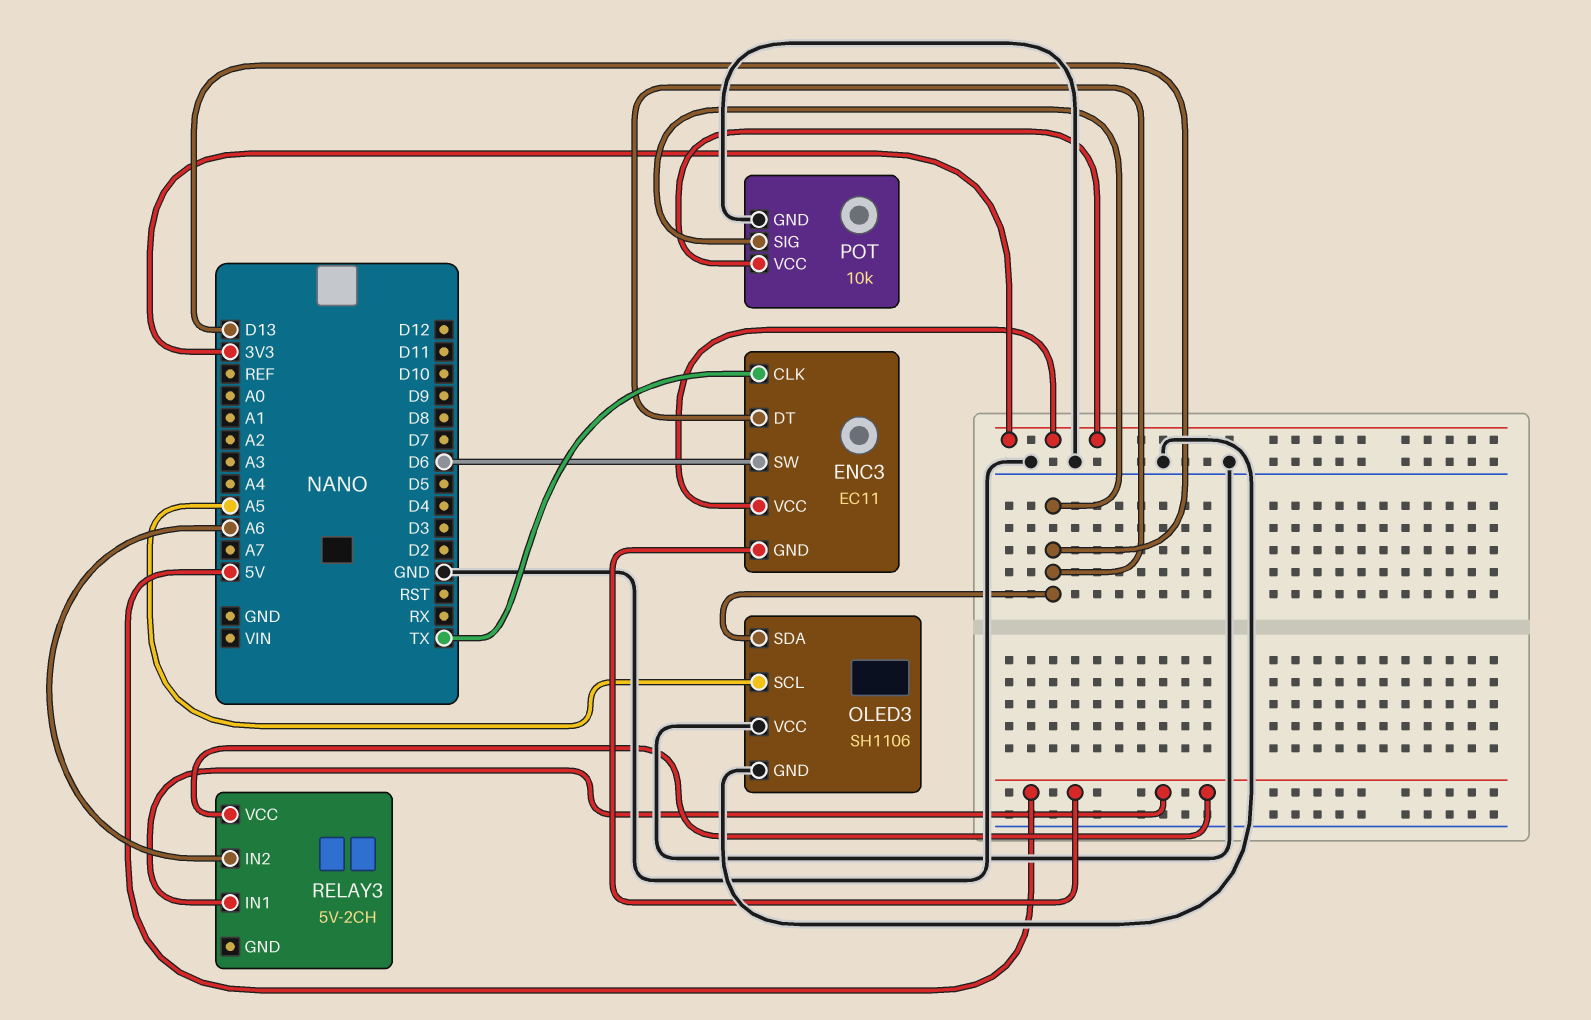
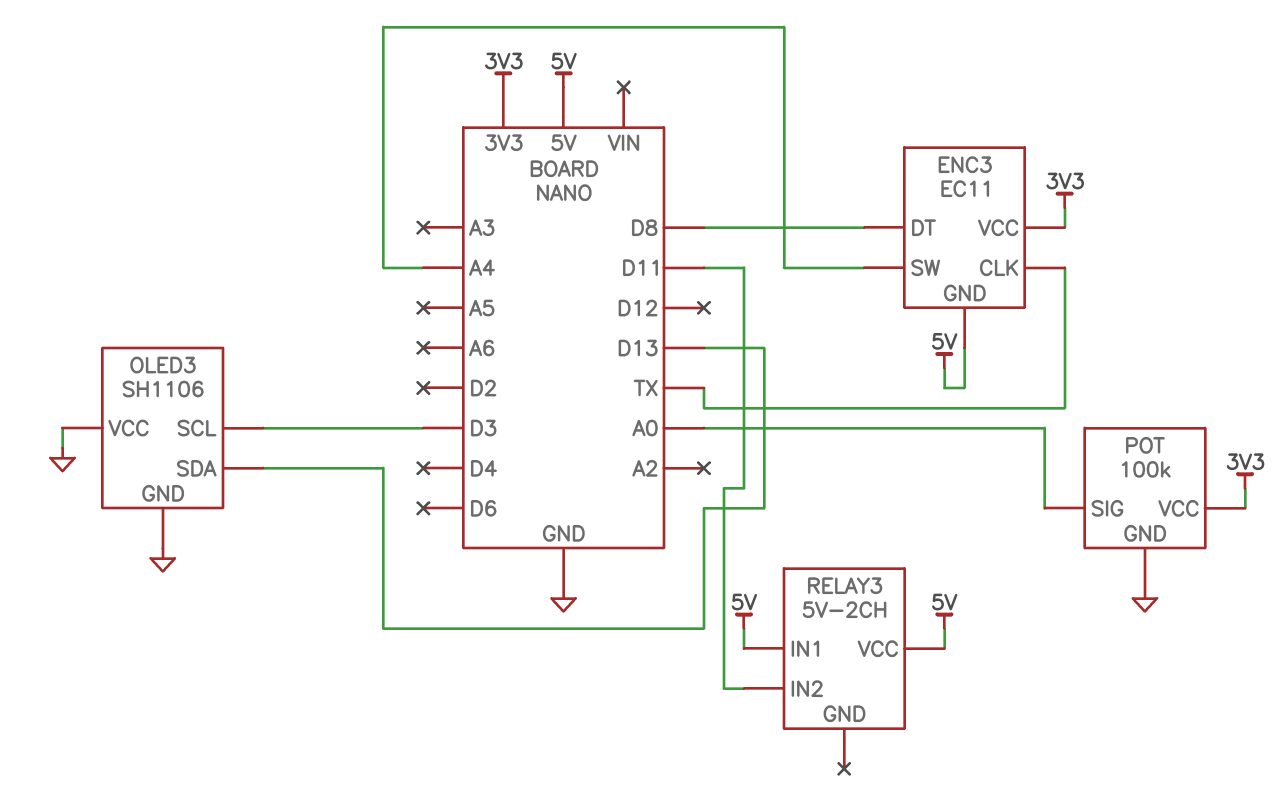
ENC3 pin DT: D13 -> D8
ENC3 pin SW: D6 -> A4
OLED3 pin SCL: A5 -> D3
POT: 10k -> 100k
POT pin SIG: D13 -> A0
RELAY3 pin IN2: A6 -> D11

